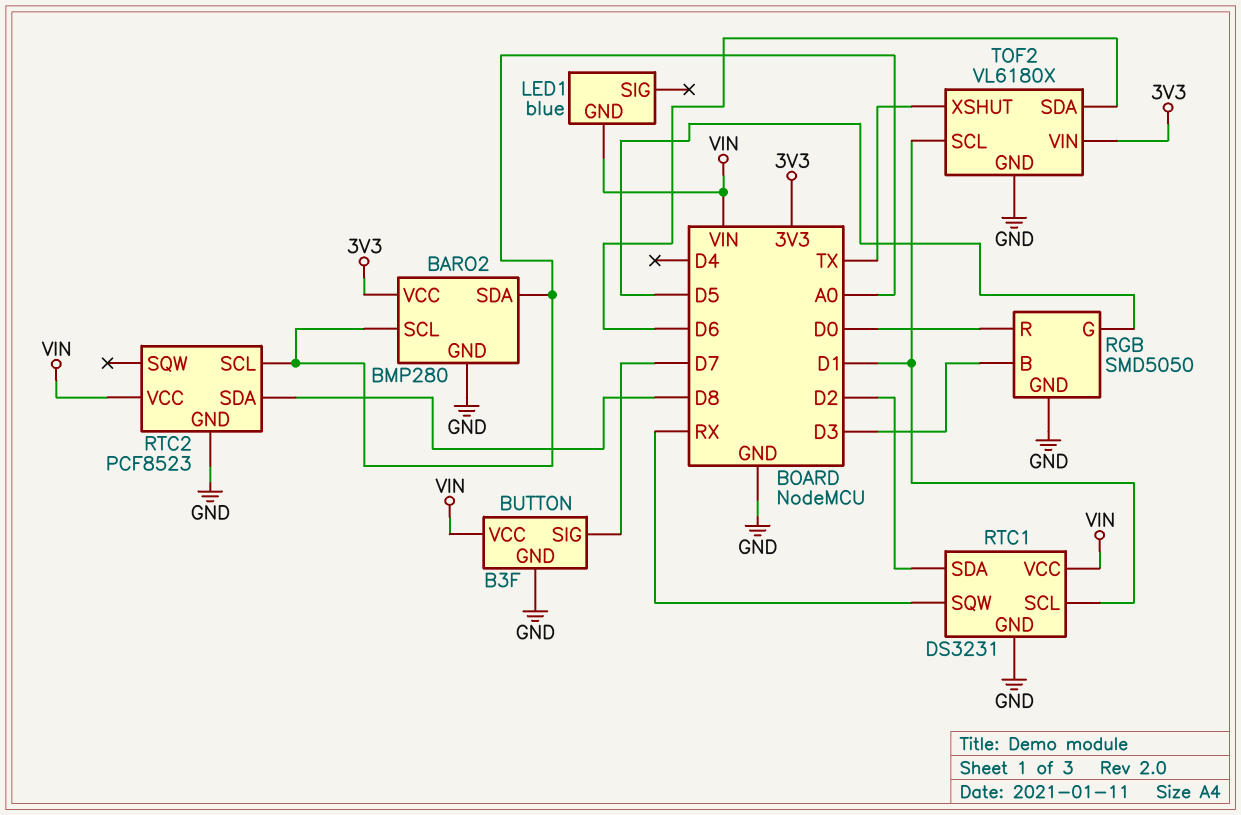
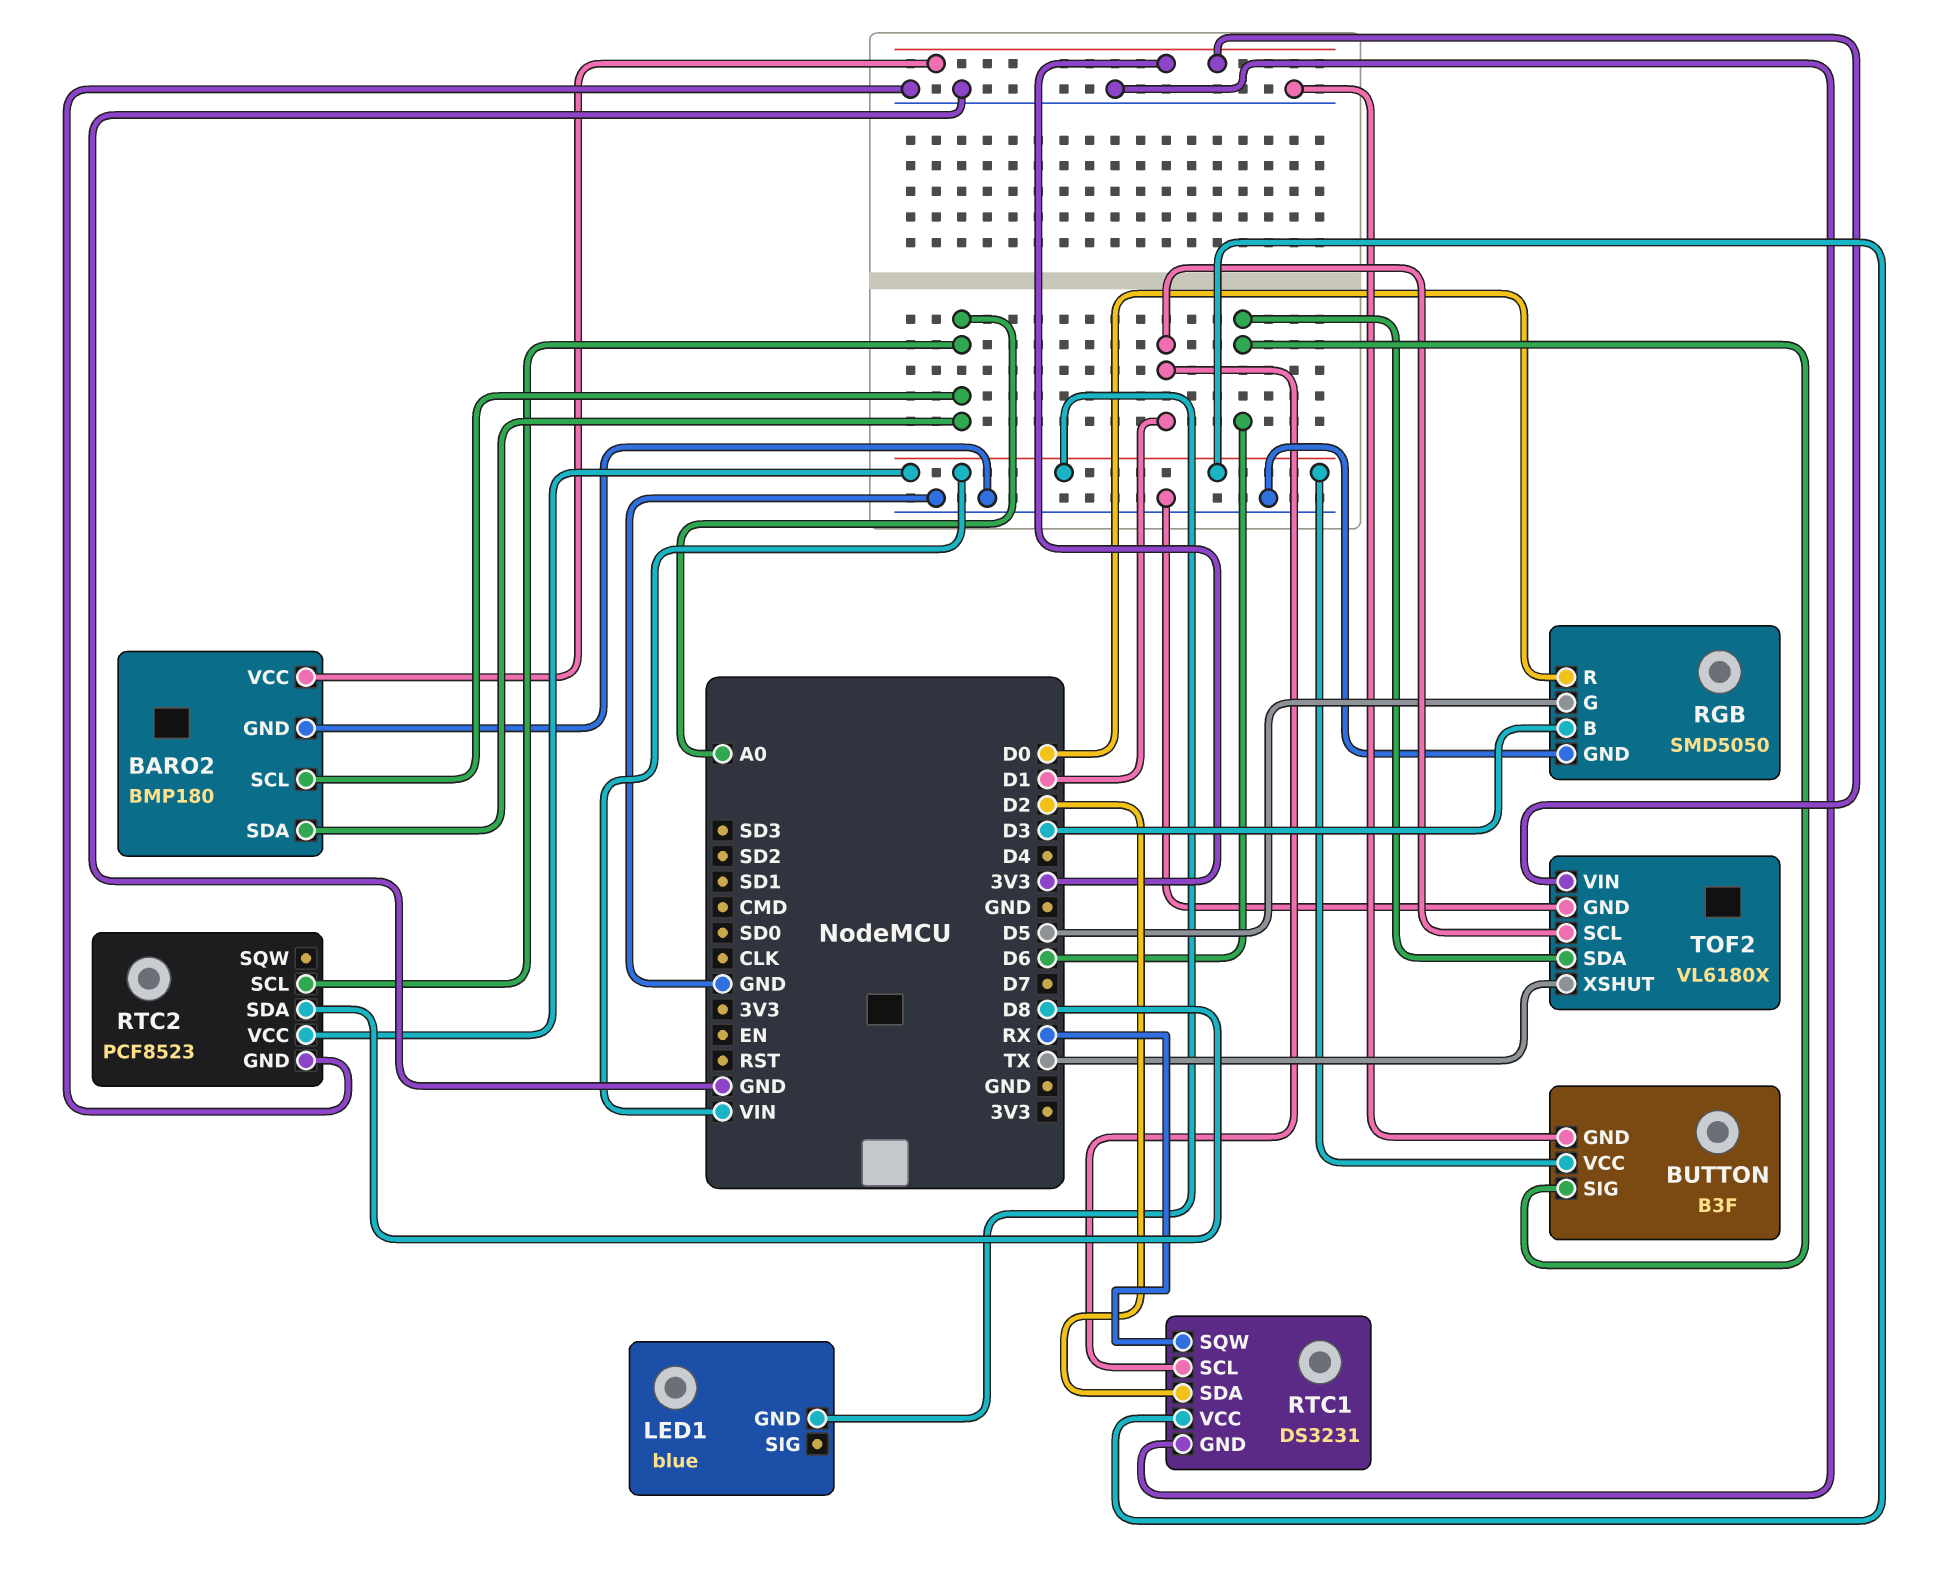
BARO2: BMP280 -> BMP180
BUTTON pin SIG: D7 -> D6

